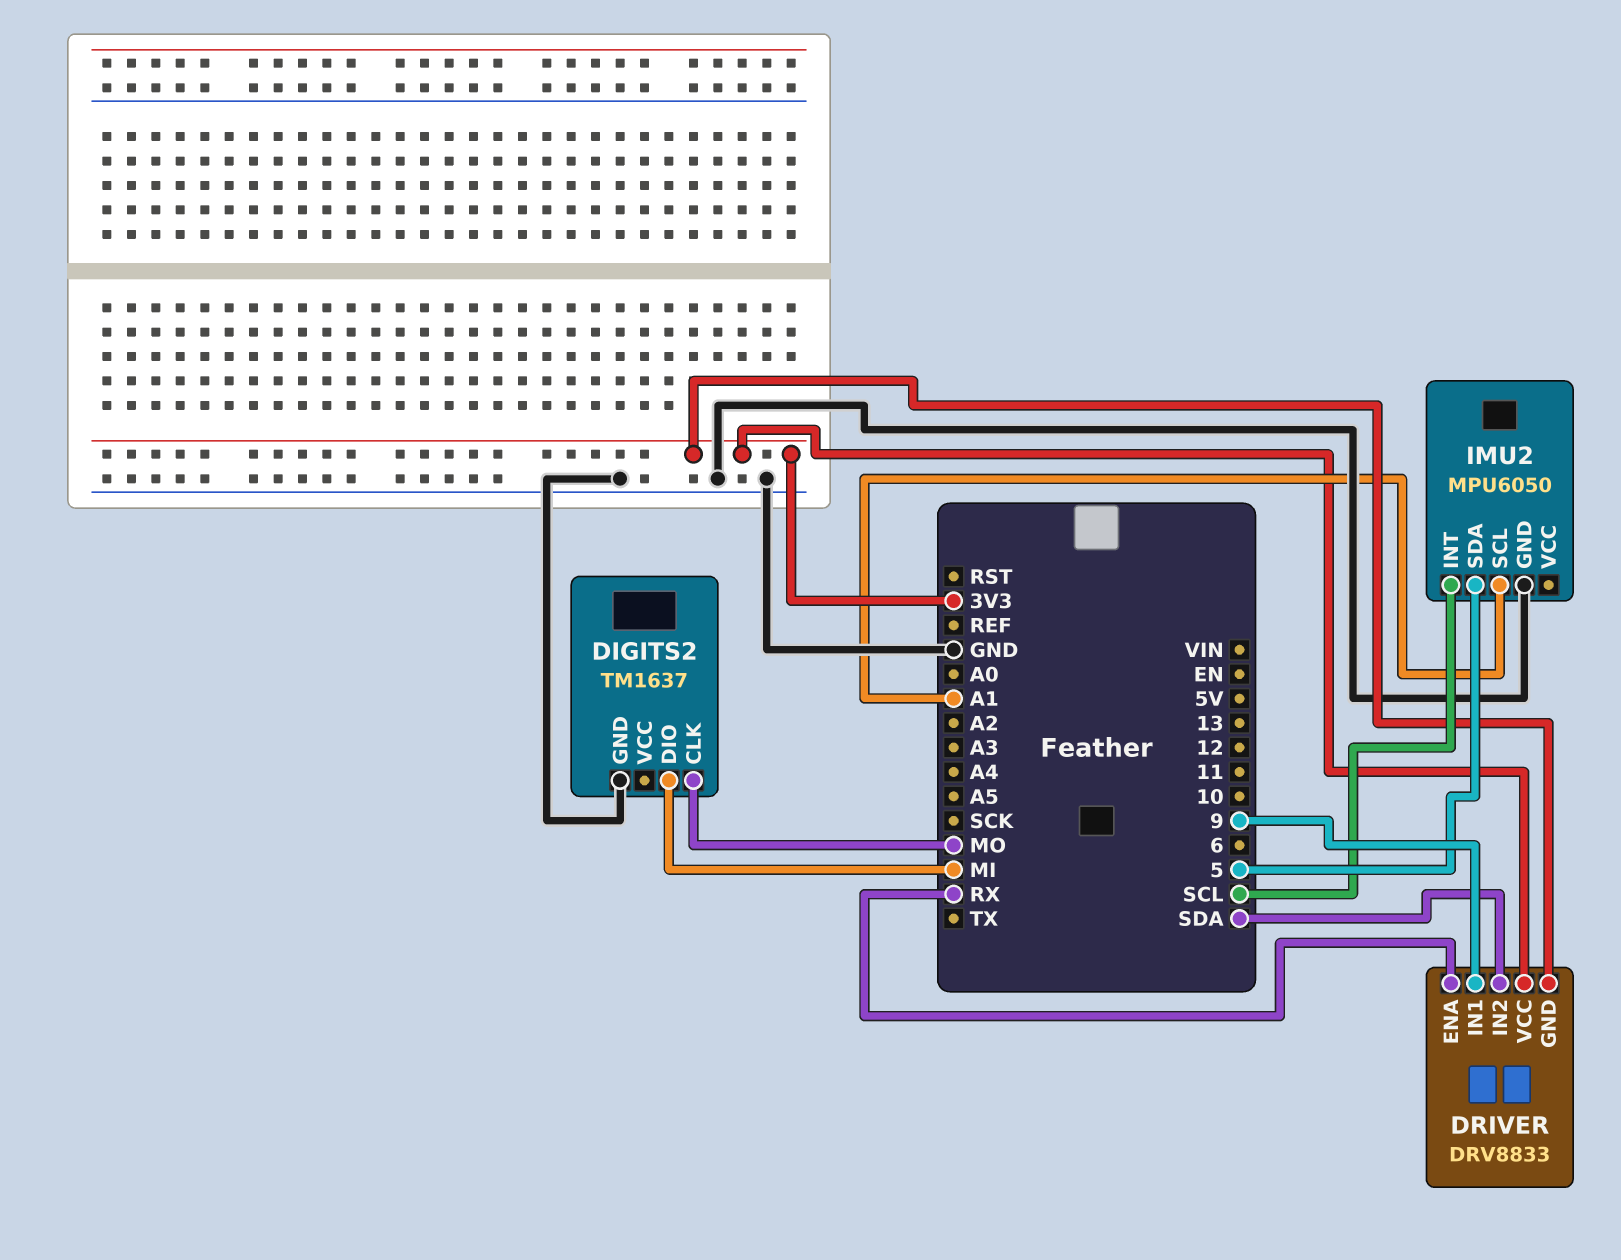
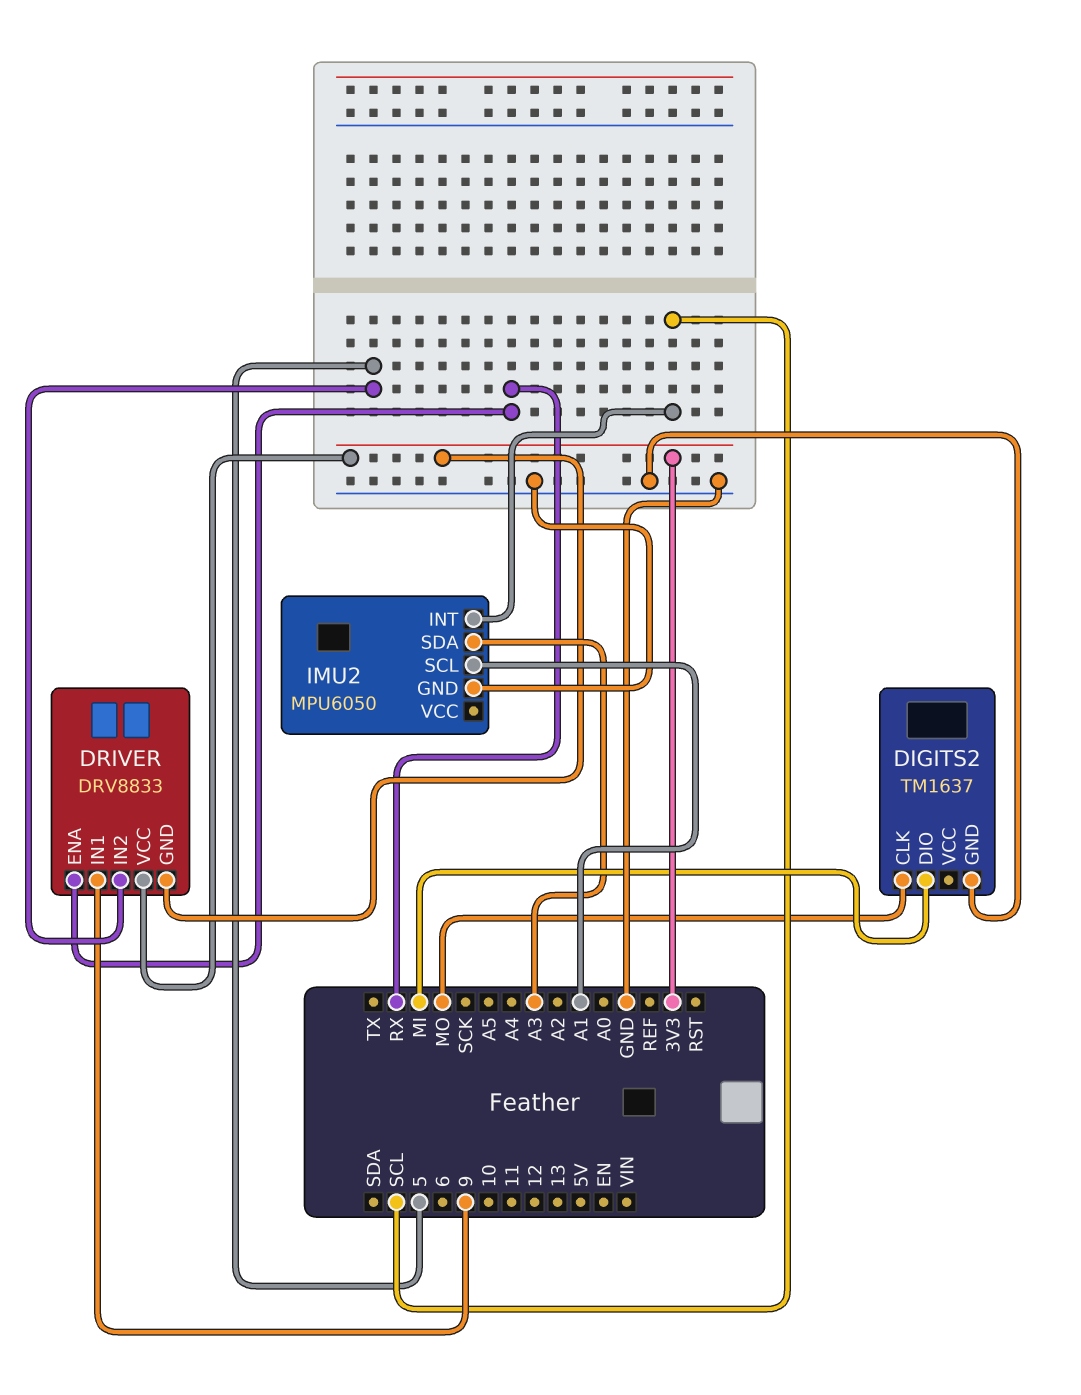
DRIVER pin IN2: SDA -> 5
IMU2 pin SDA: 5 -> A3

